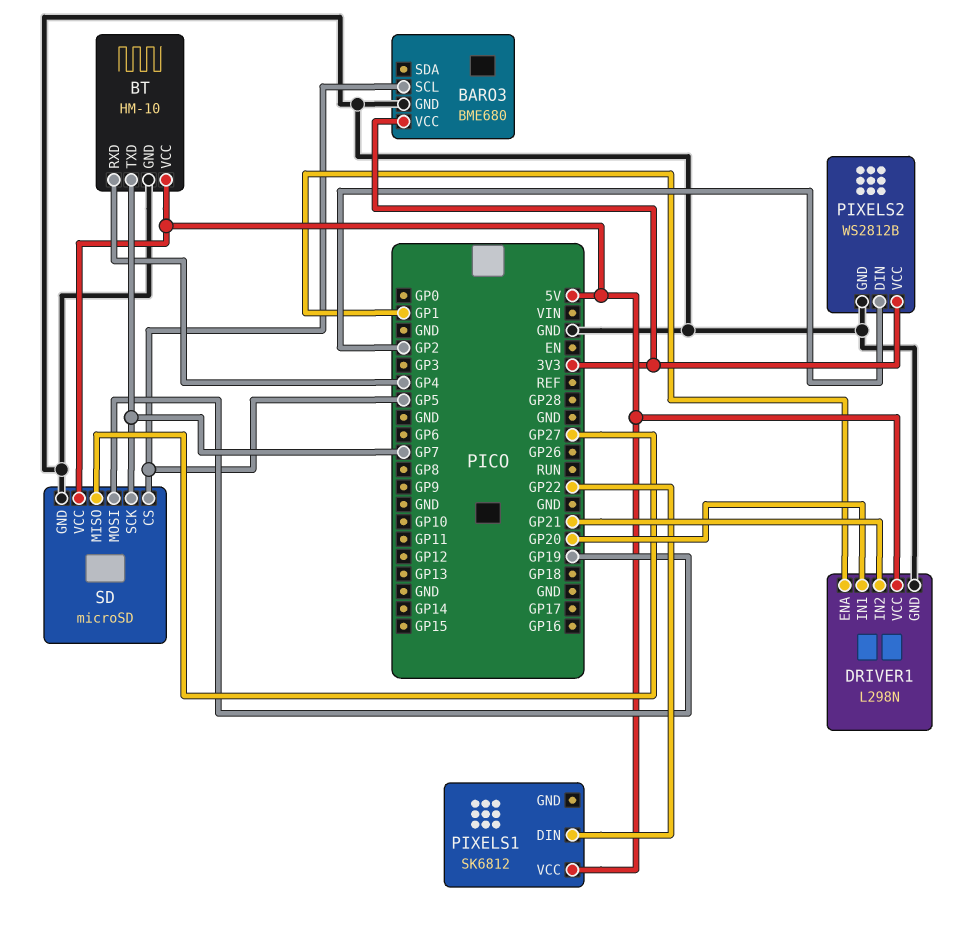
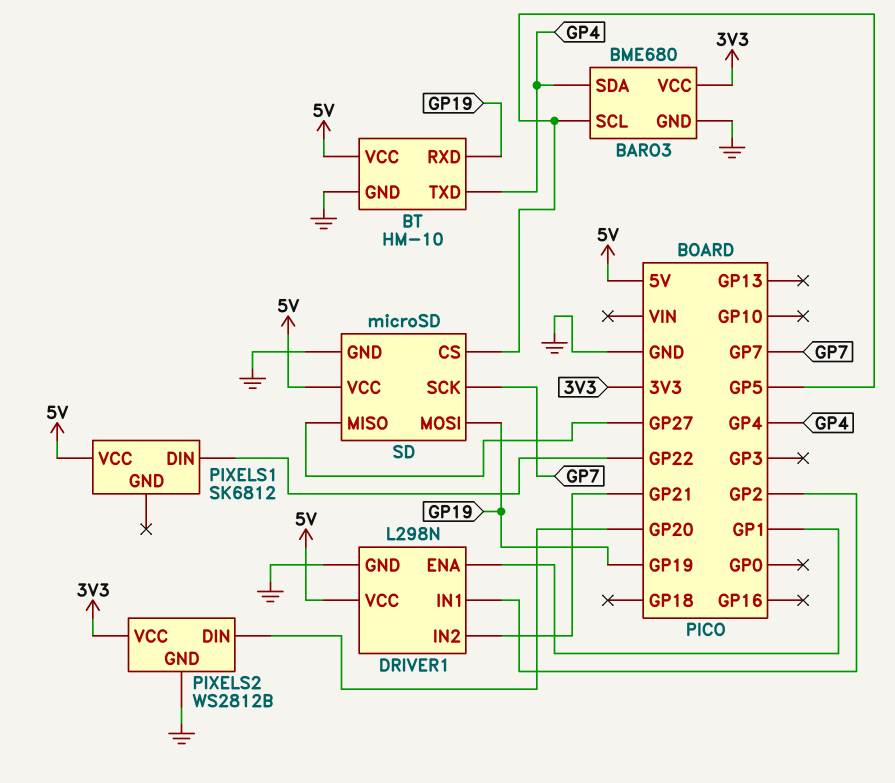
BARO3 pin SDA: none -> GP4
BT pin RXD: GP4 -> GP19
BT pin TXD: GP7 -> GP4
DRIVER1 pin IN1: GP20 -> GP2
PIXELS2 pin DIN: GP2 -> GP20

